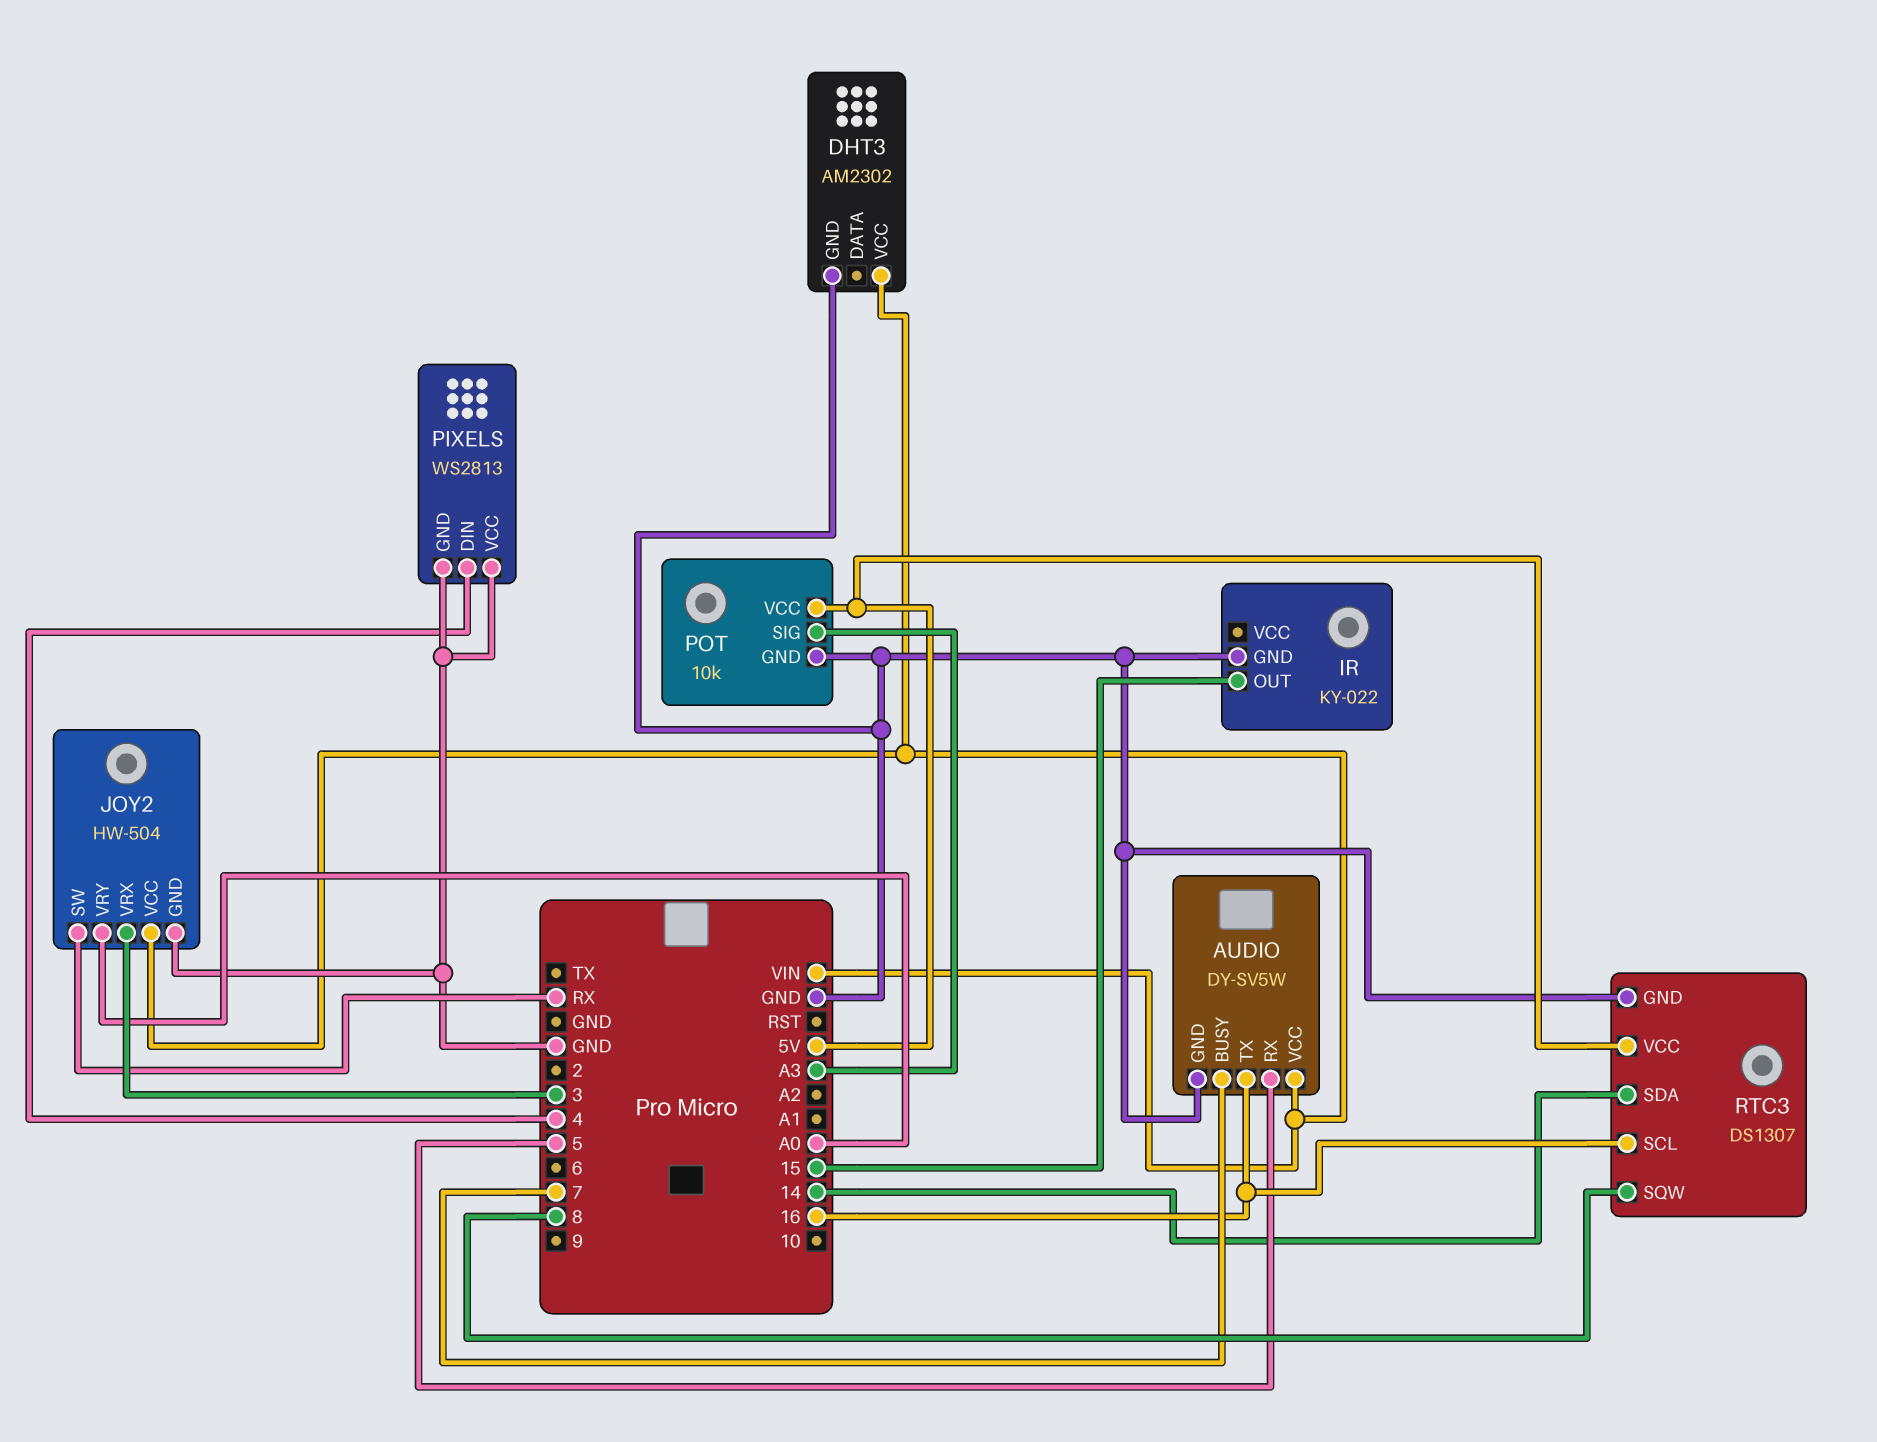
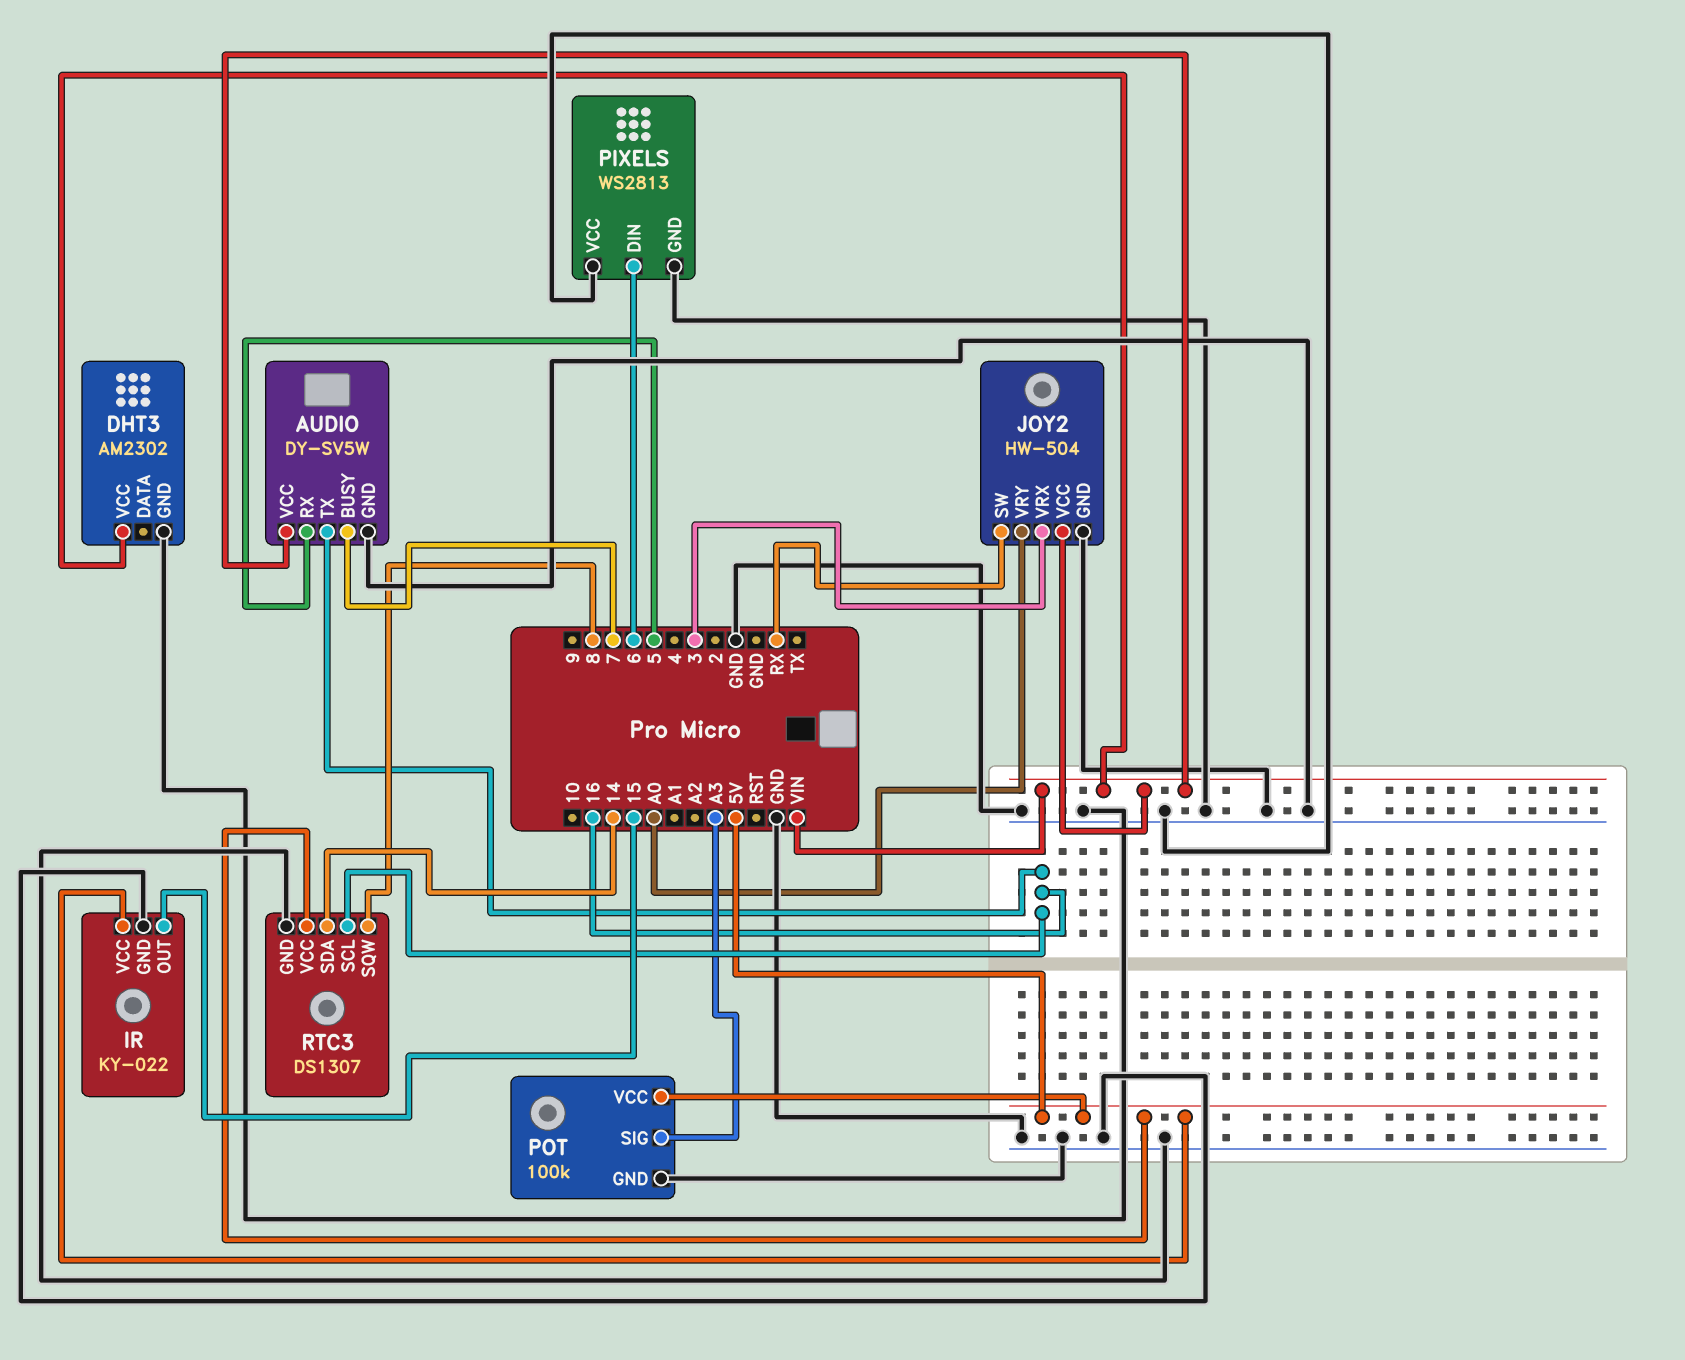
IR pin VCC: none -> 5V
PIXELS pin DIN: 4 -> 6
POT: 10k -> 100k

